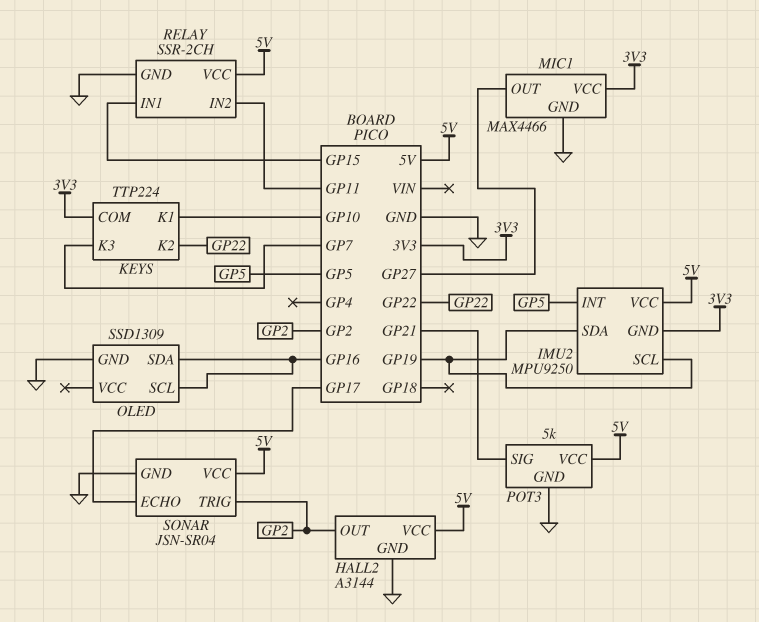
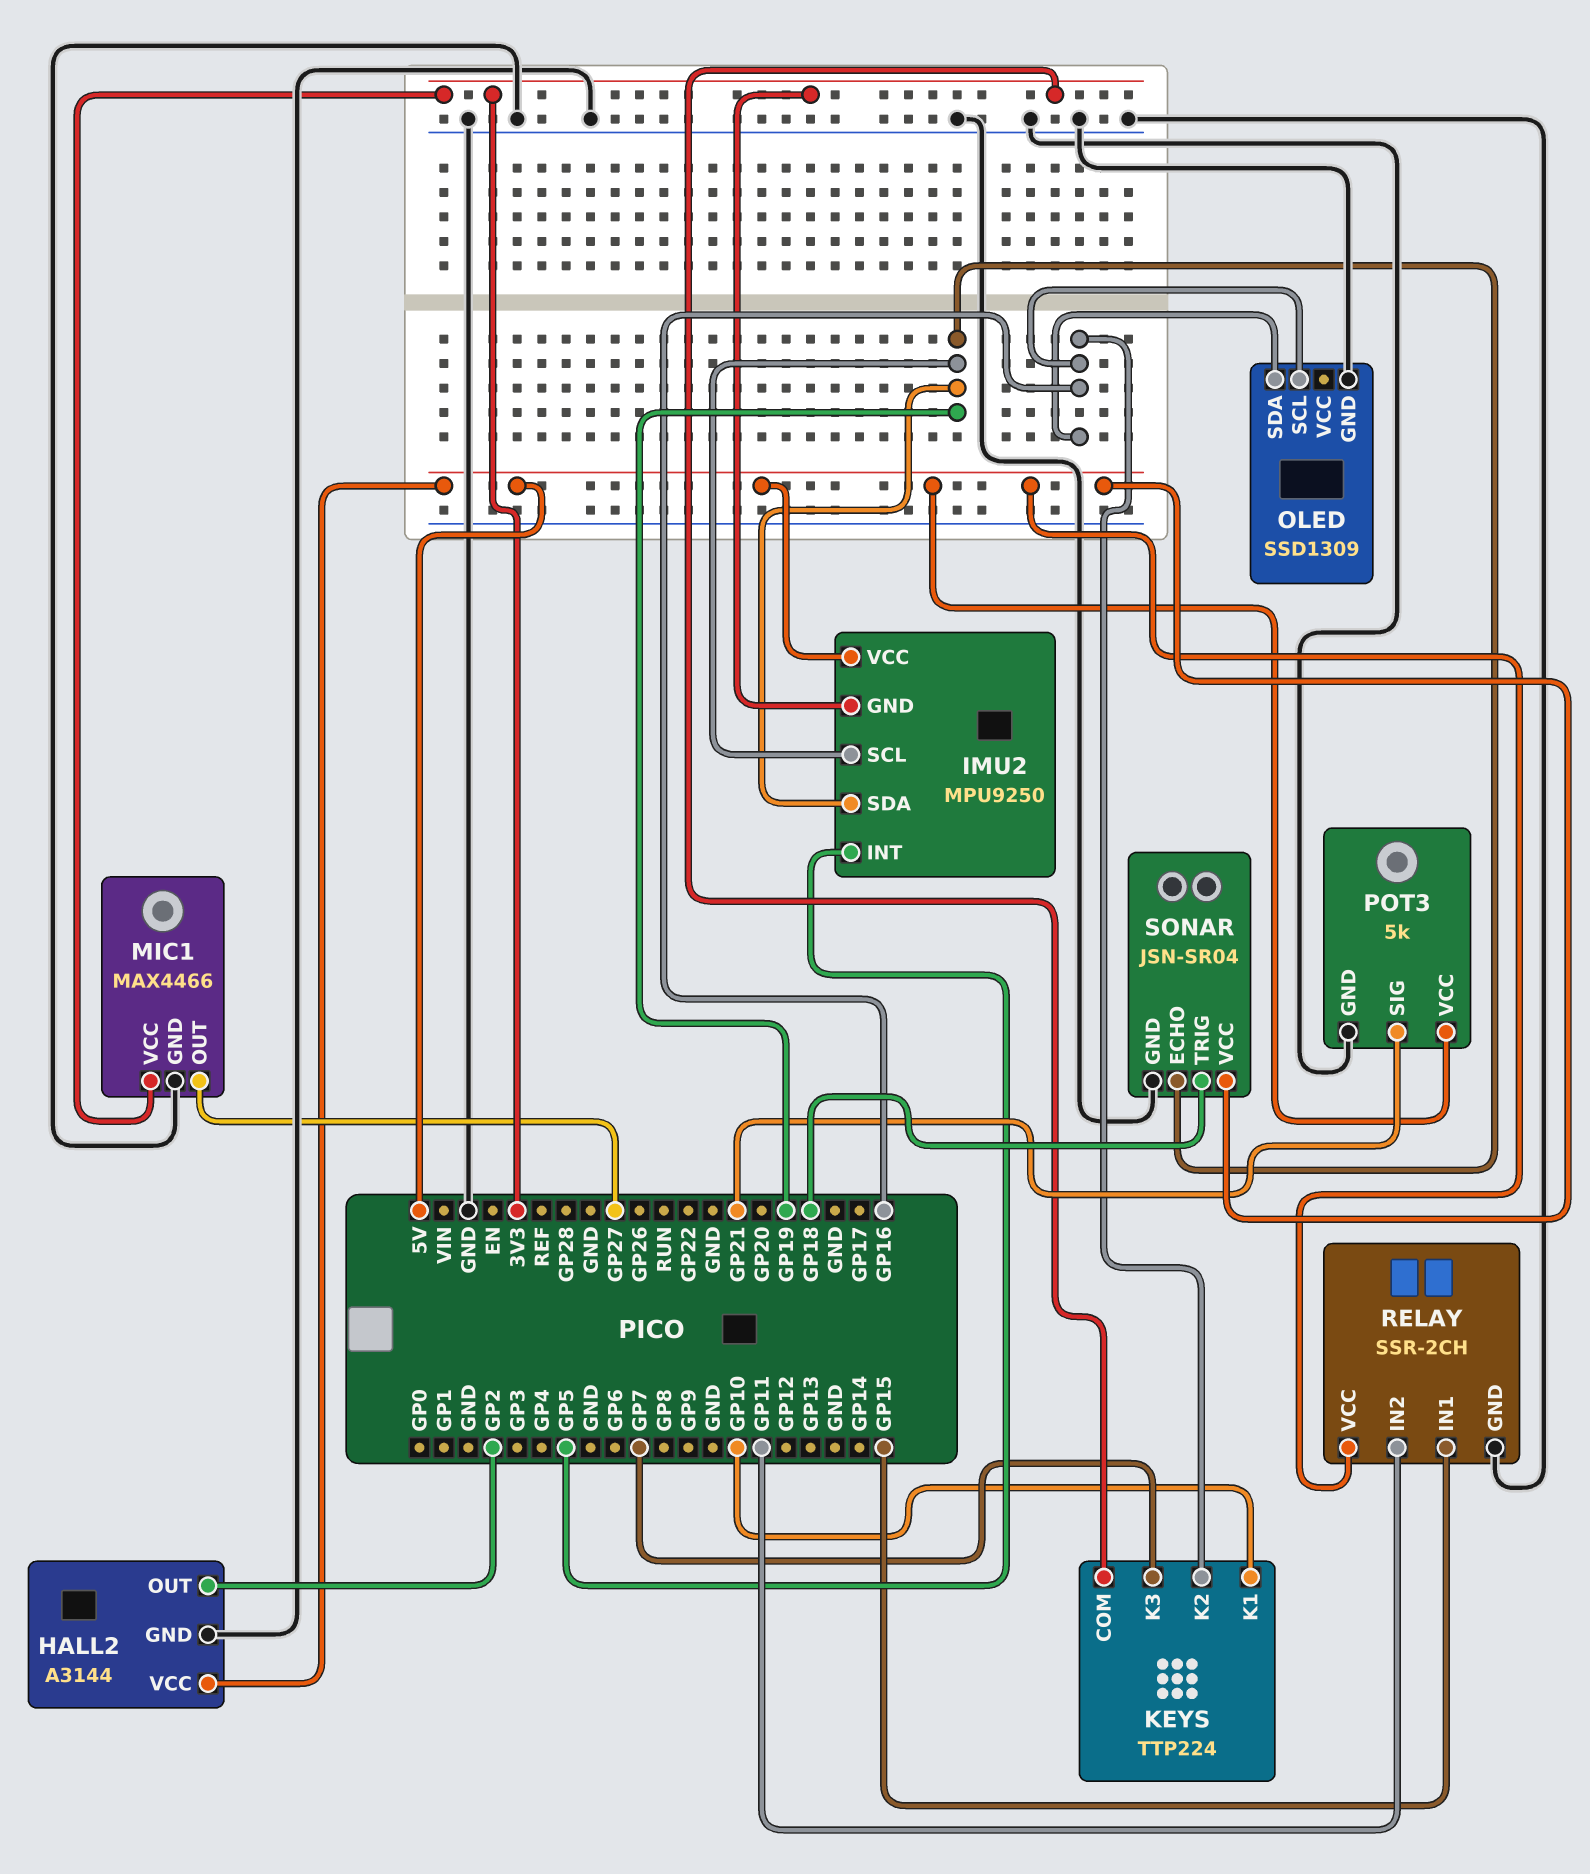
KEYS pin K2: GP22 -> GP16
SONAR pin ECHO: GP17 -> GP19
SONAR pin TRIG: GP2 -> GP18

